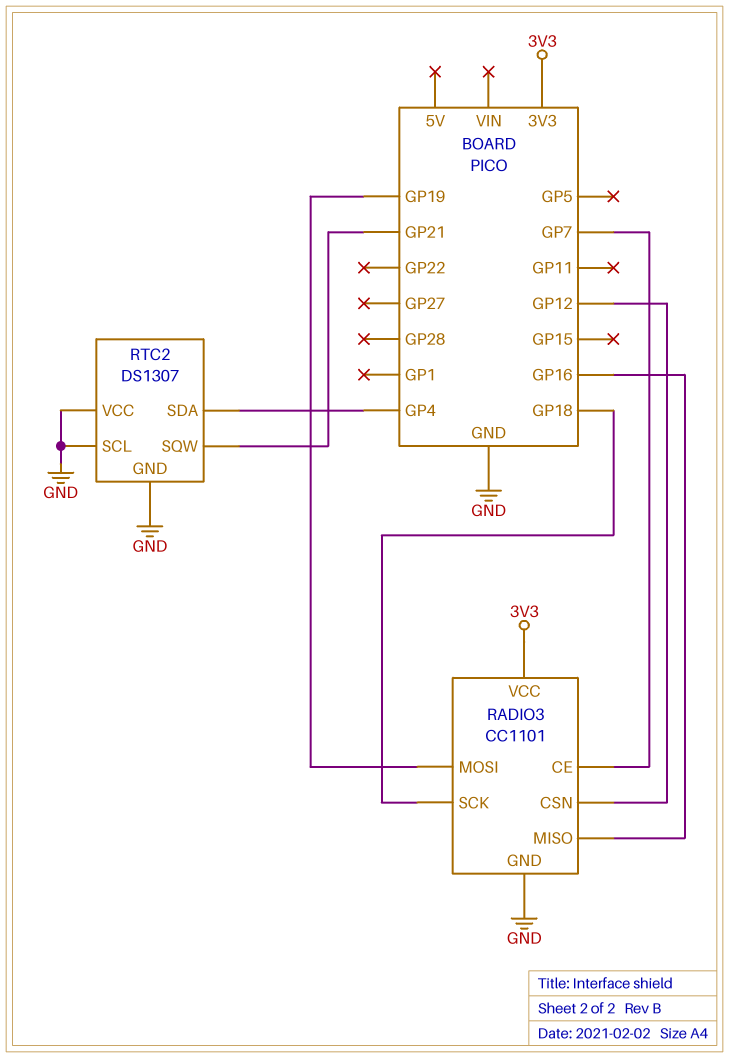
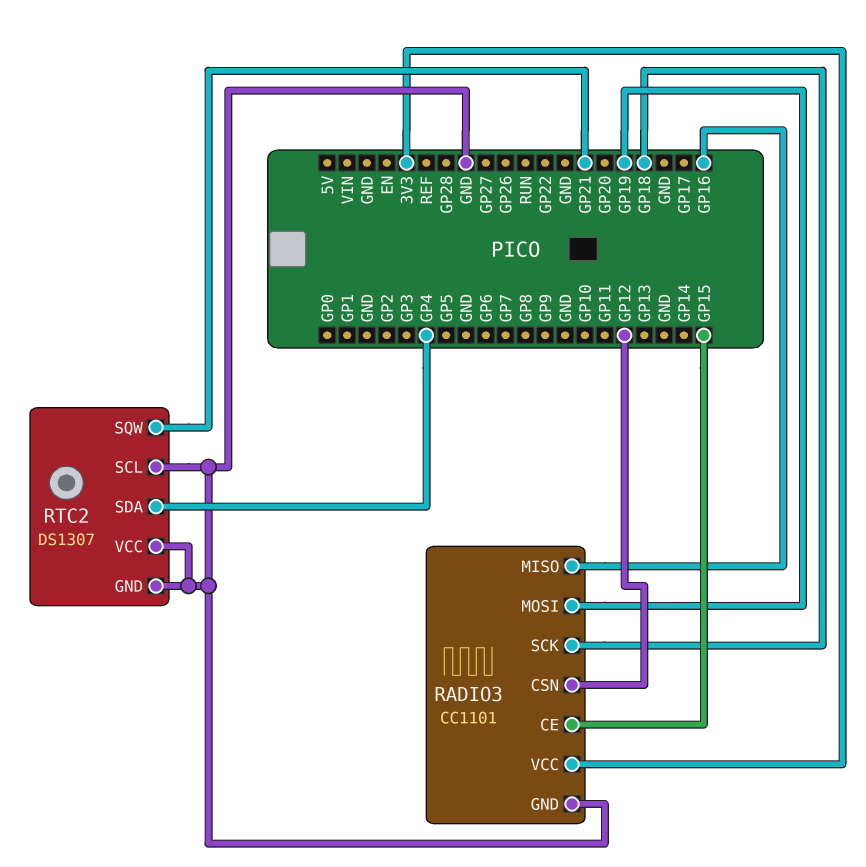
RADIO3 pin CE: GP7 -> GP15

